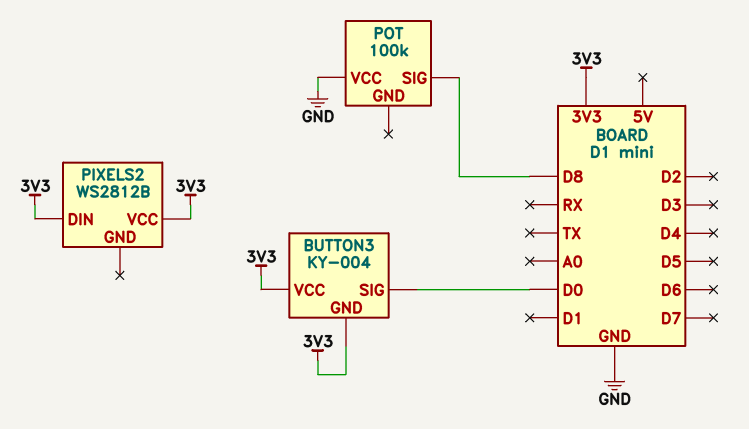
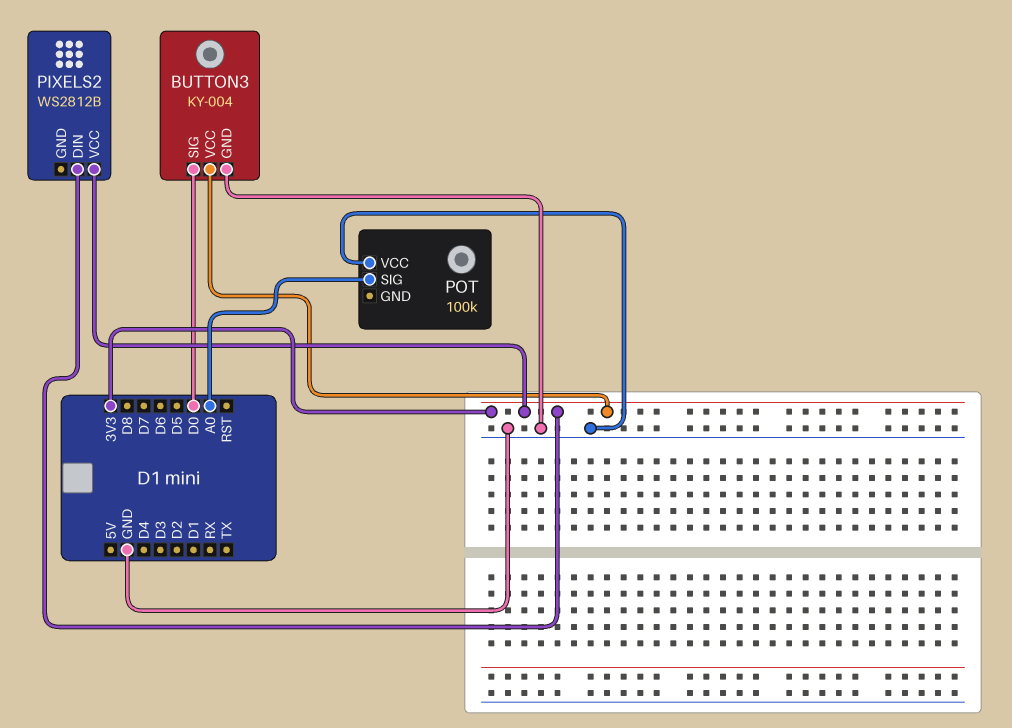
BUTTON3 pin GND: 3V3 -> GND
POT pin SIG: D8 -> A0

